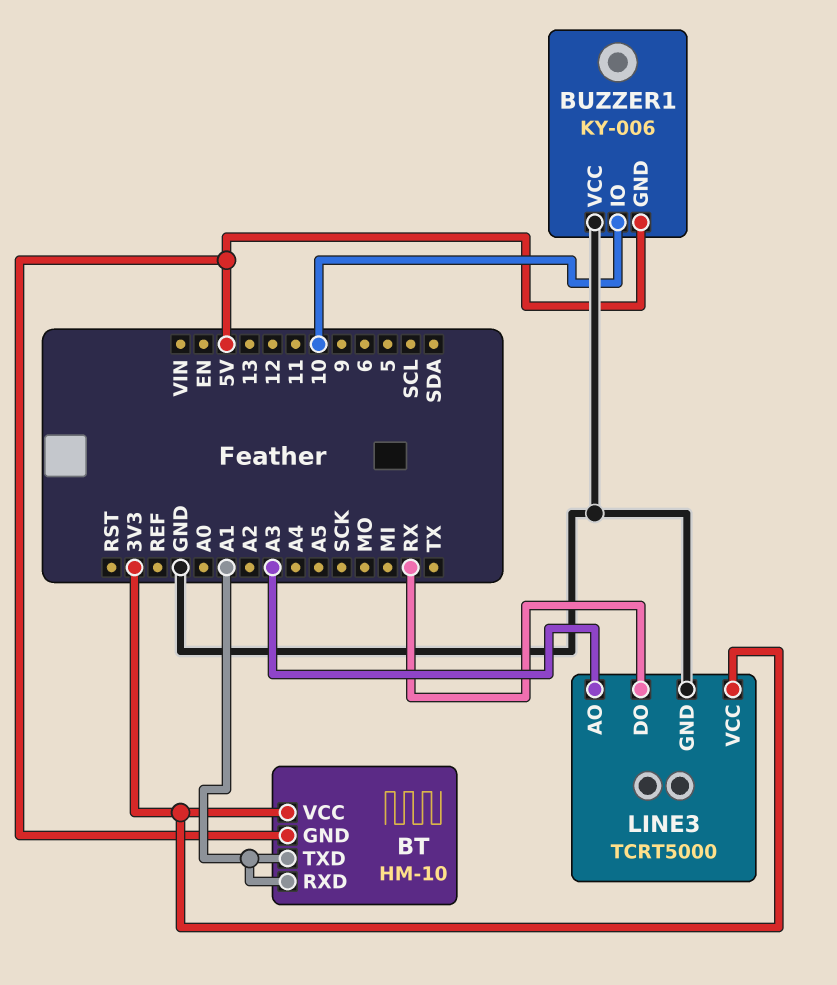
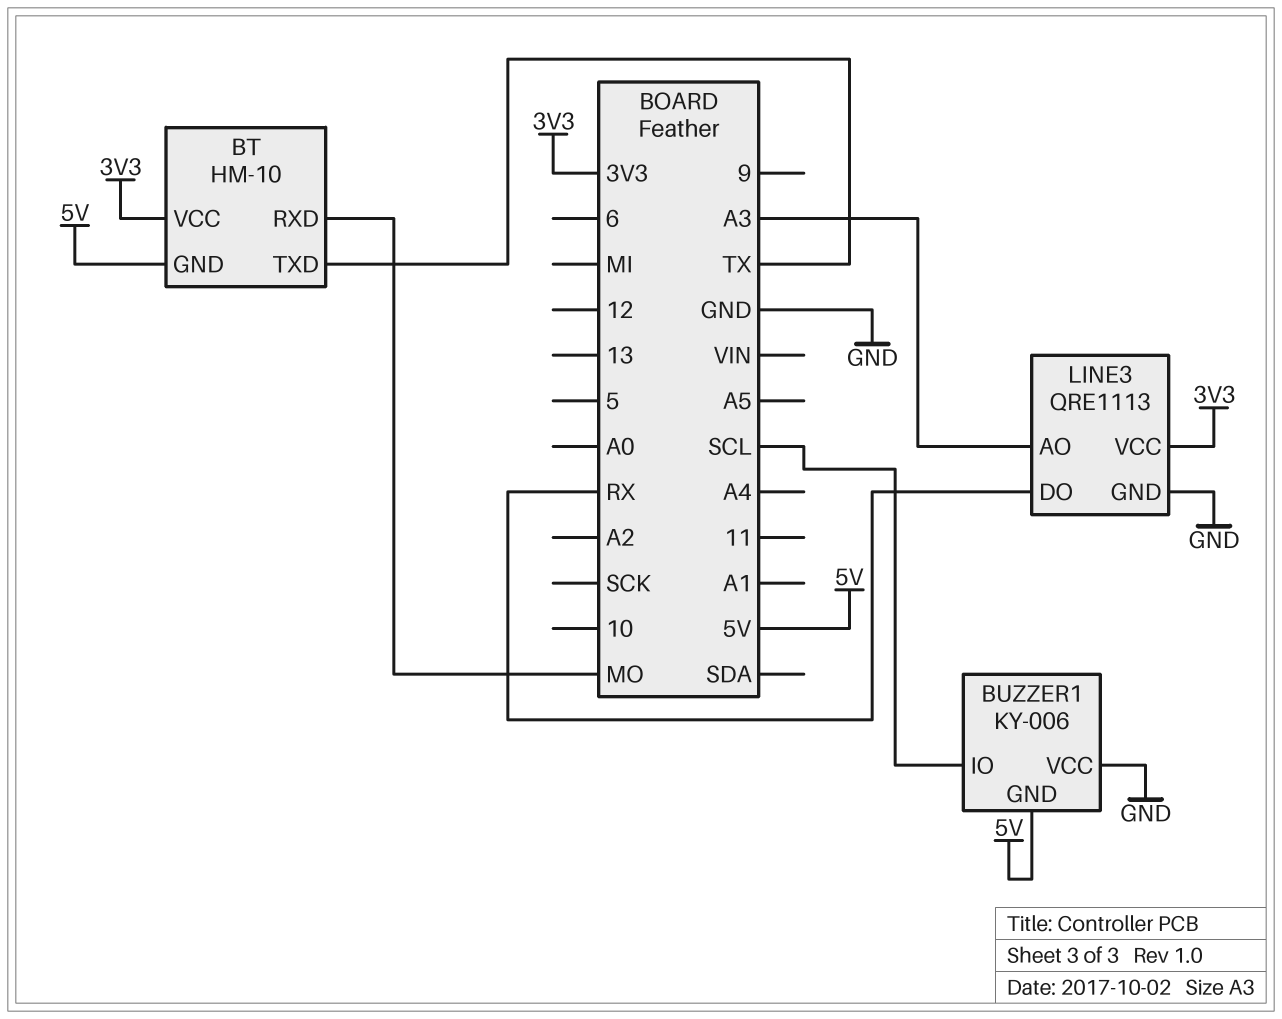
BT pin RXD: A1 -> MO
BT pin TXD: A1 -> TX
BUZZER1 pin IO: 10 -> SCL
LINE3: TCRT5000 -> QRE1113

